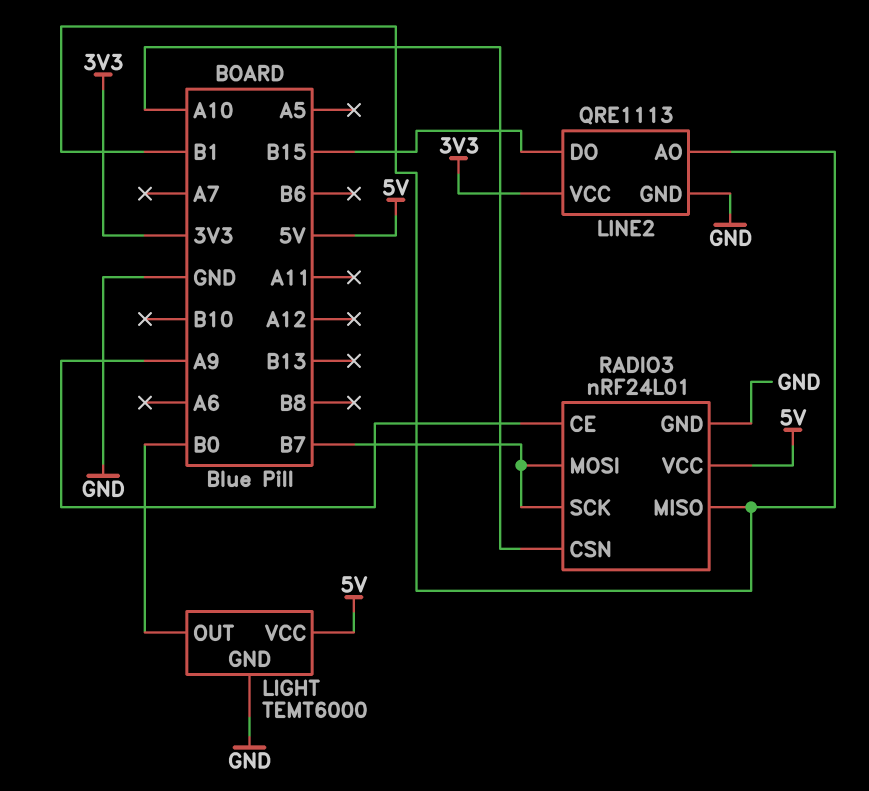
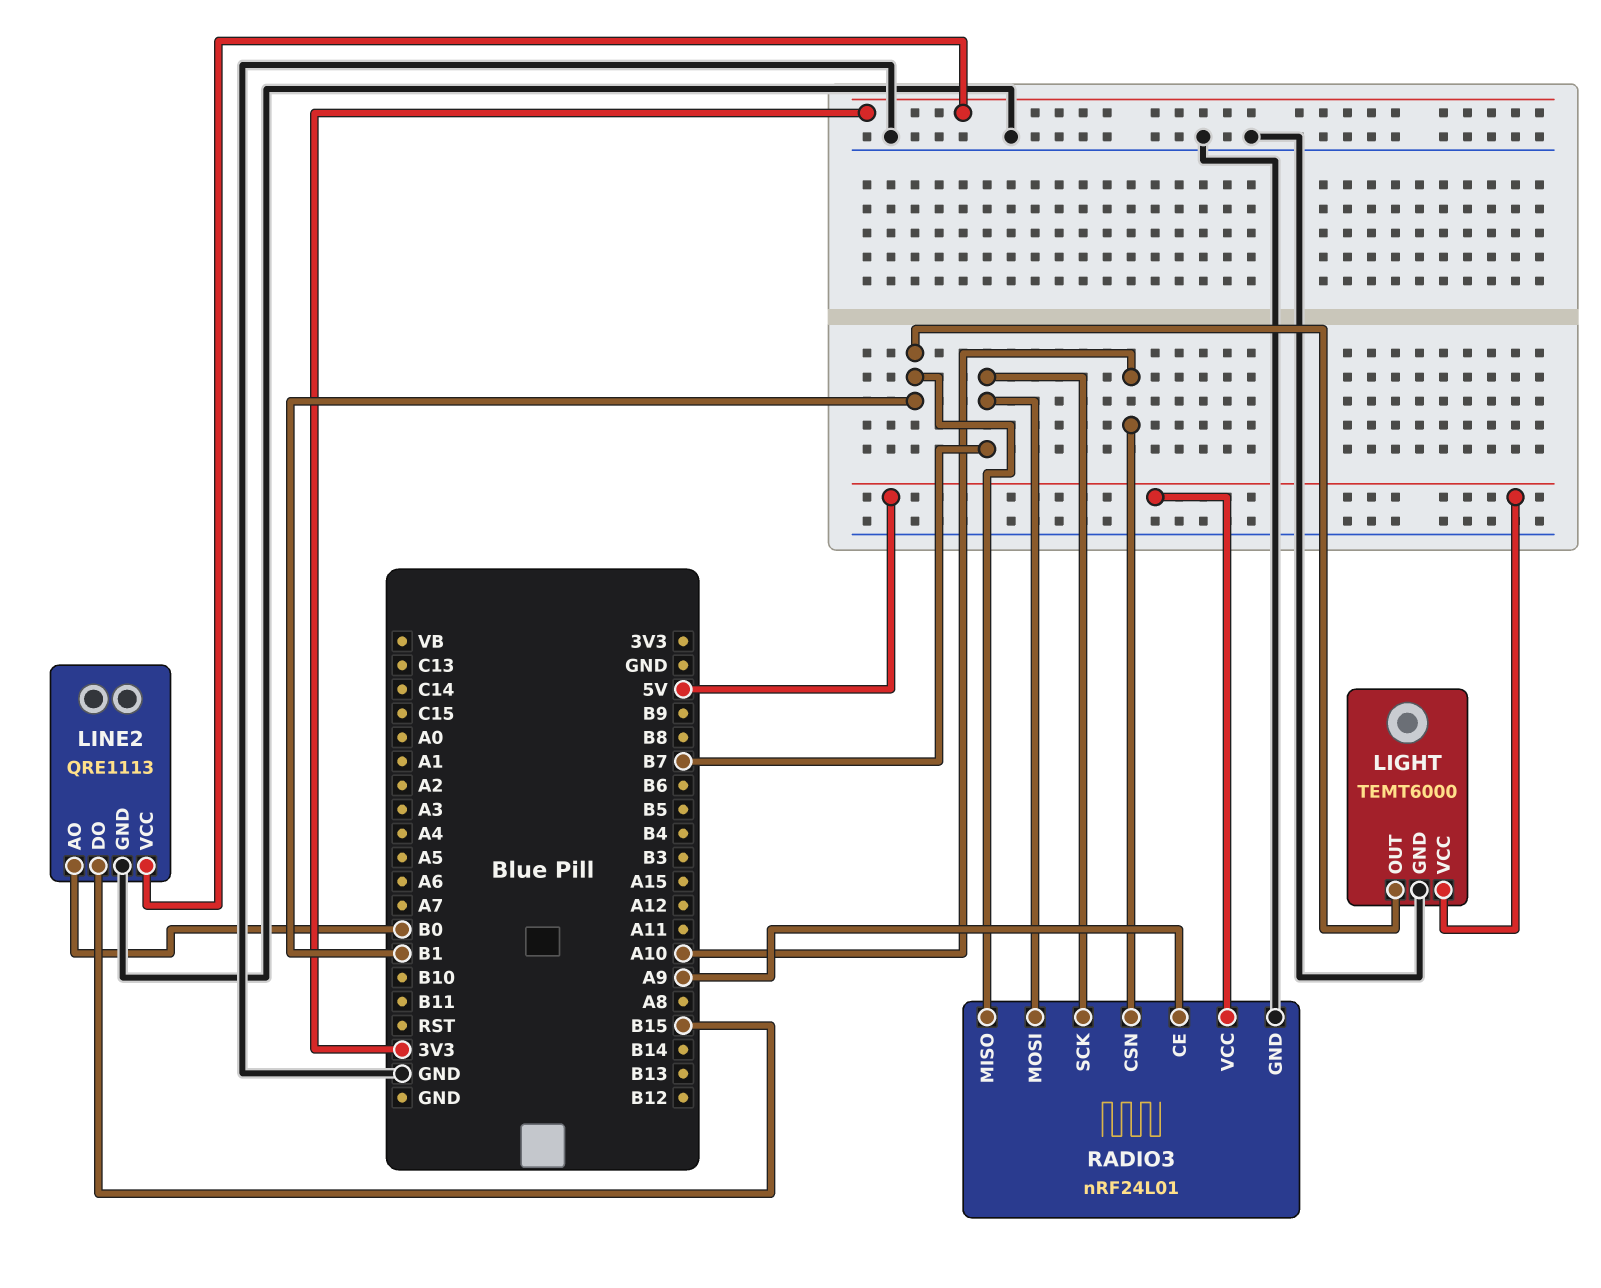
LIGHT pin OUT: B0 -> B1
LINE2 pin AO: B1 -> B0

